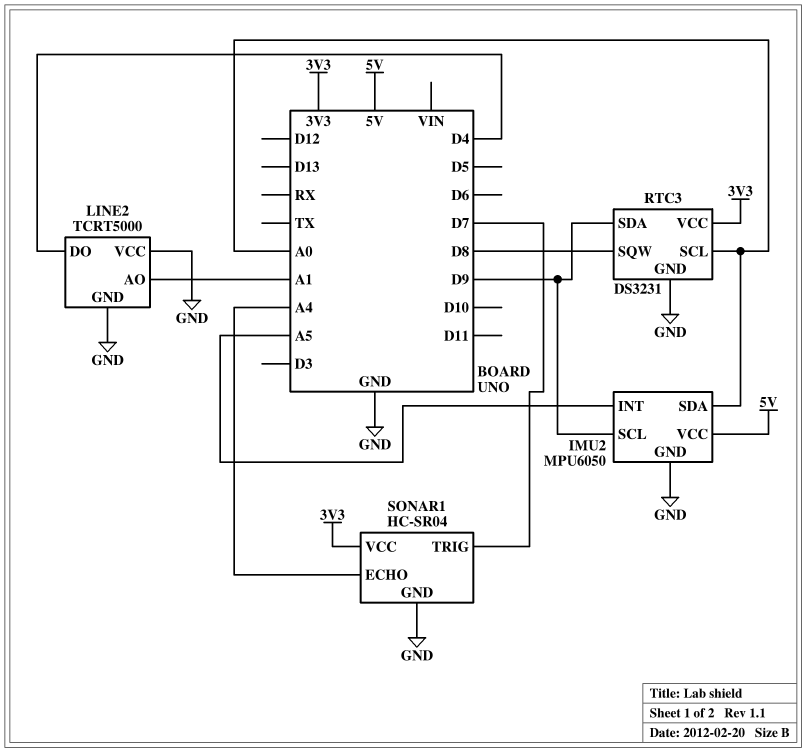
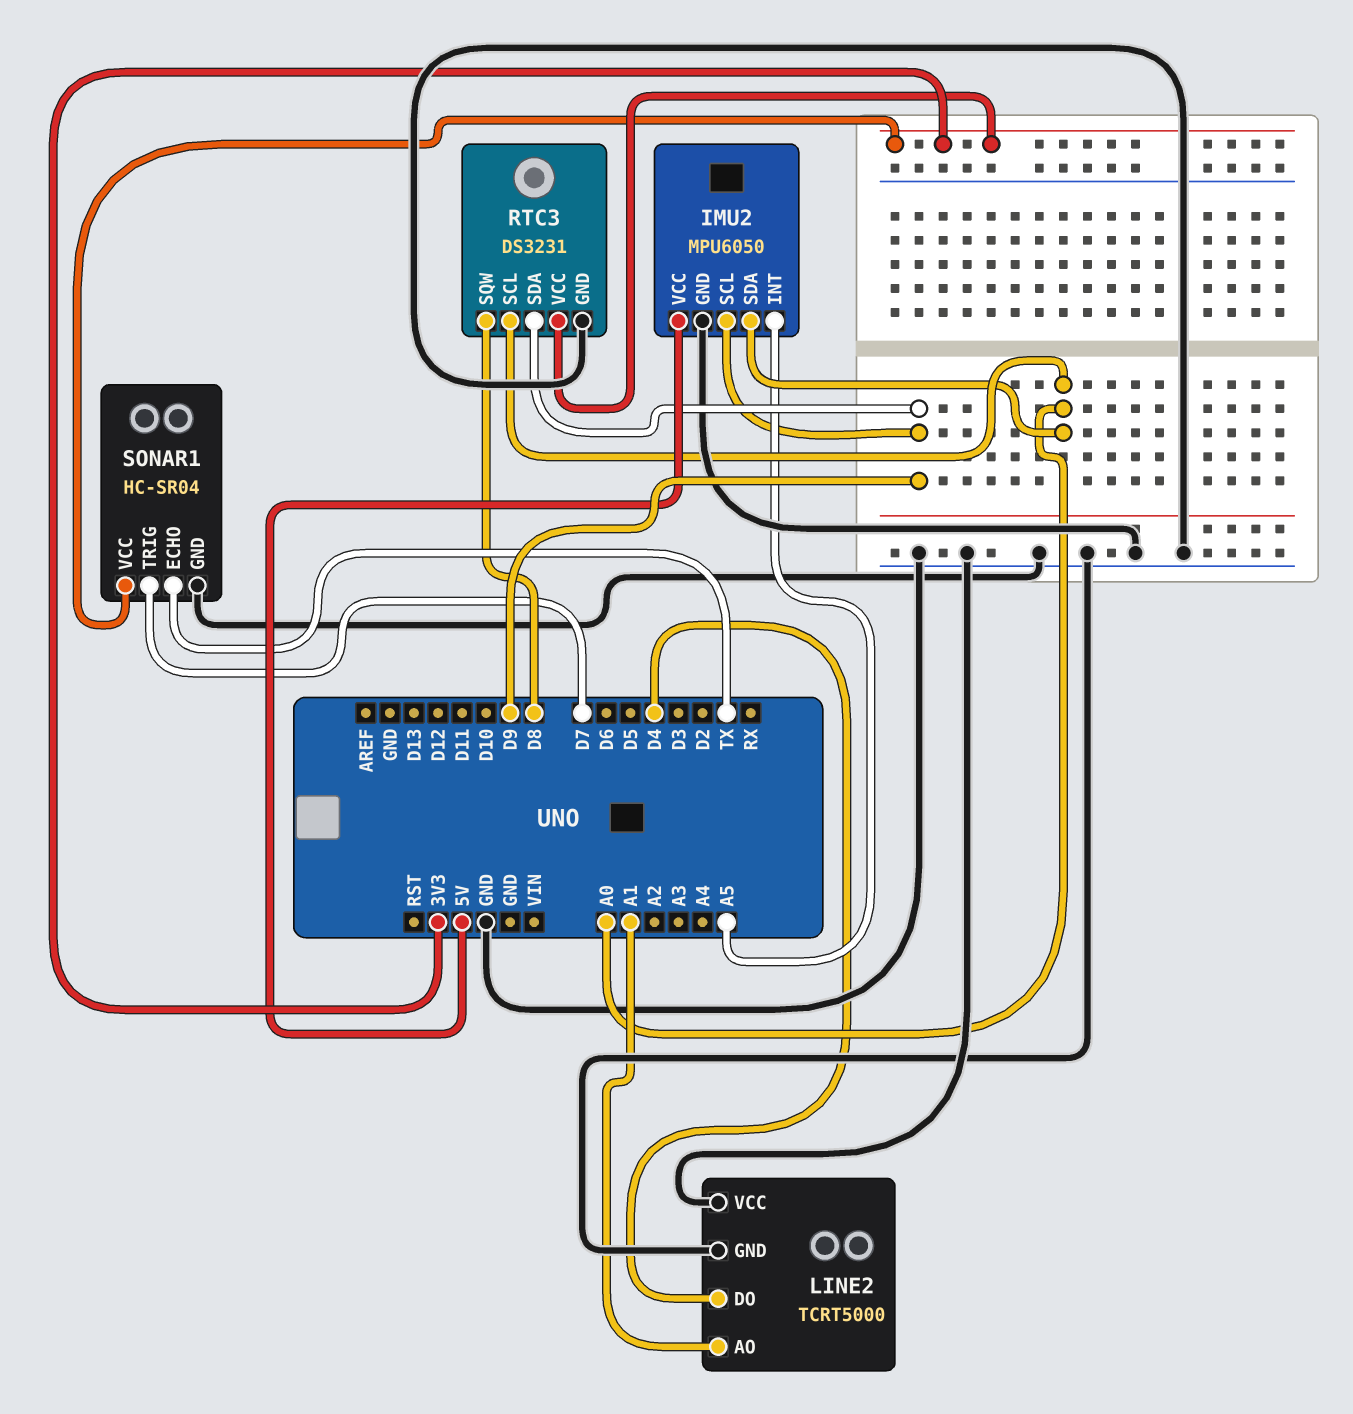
SONAR1 pin ECHO: A4 -> TX

